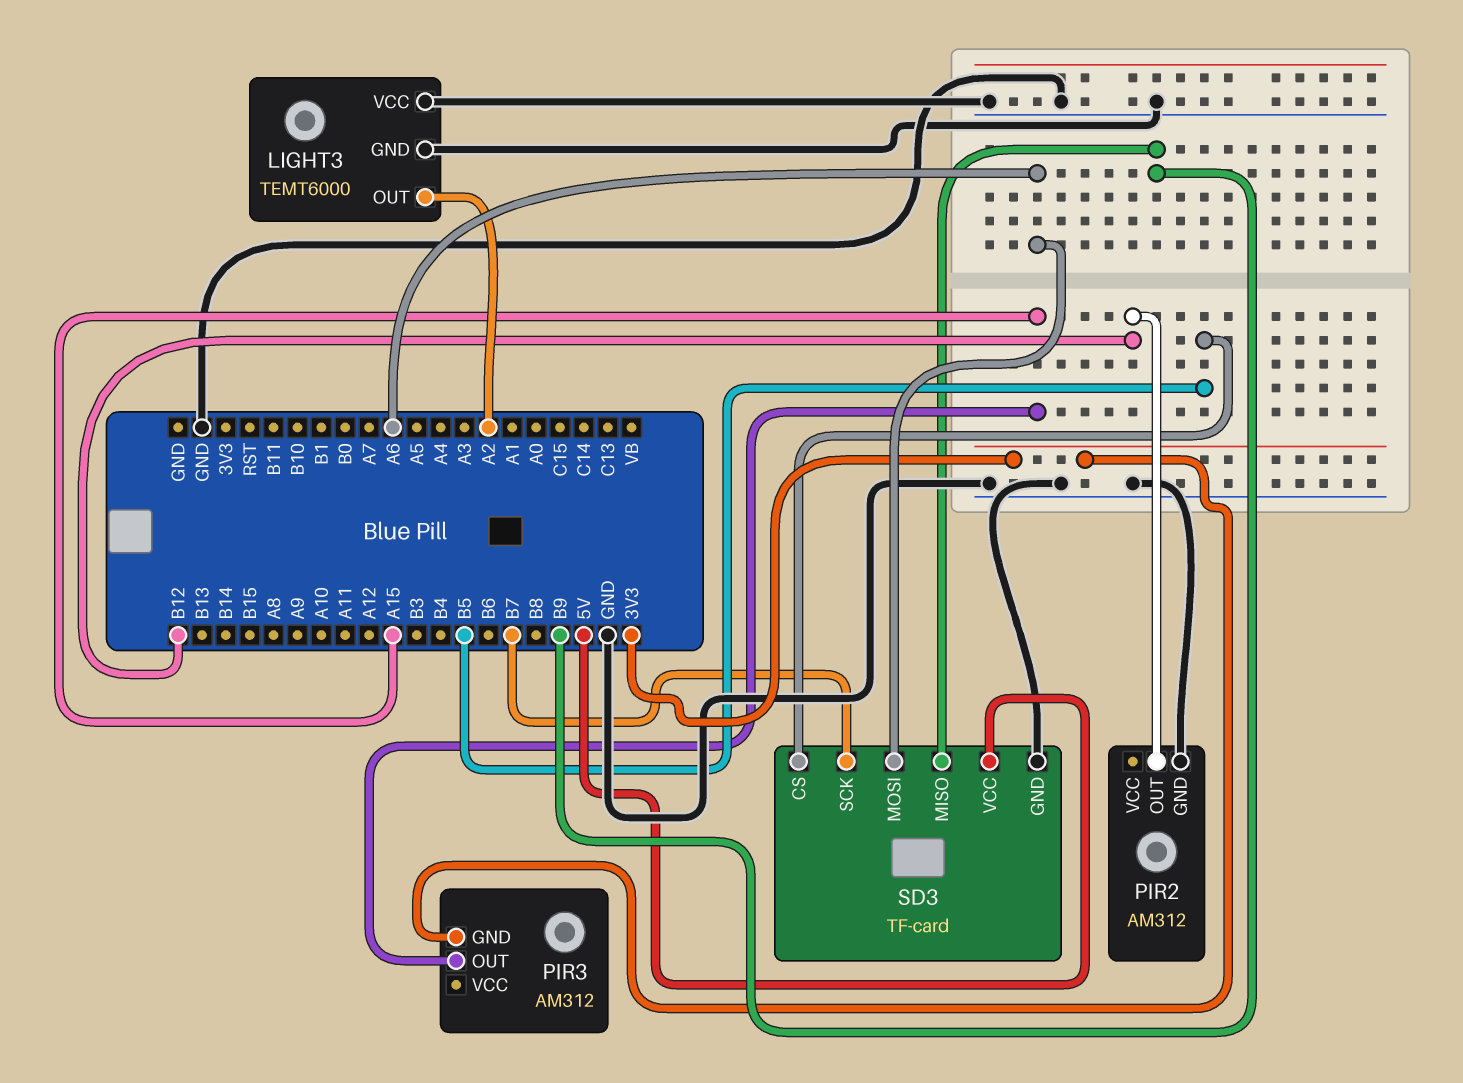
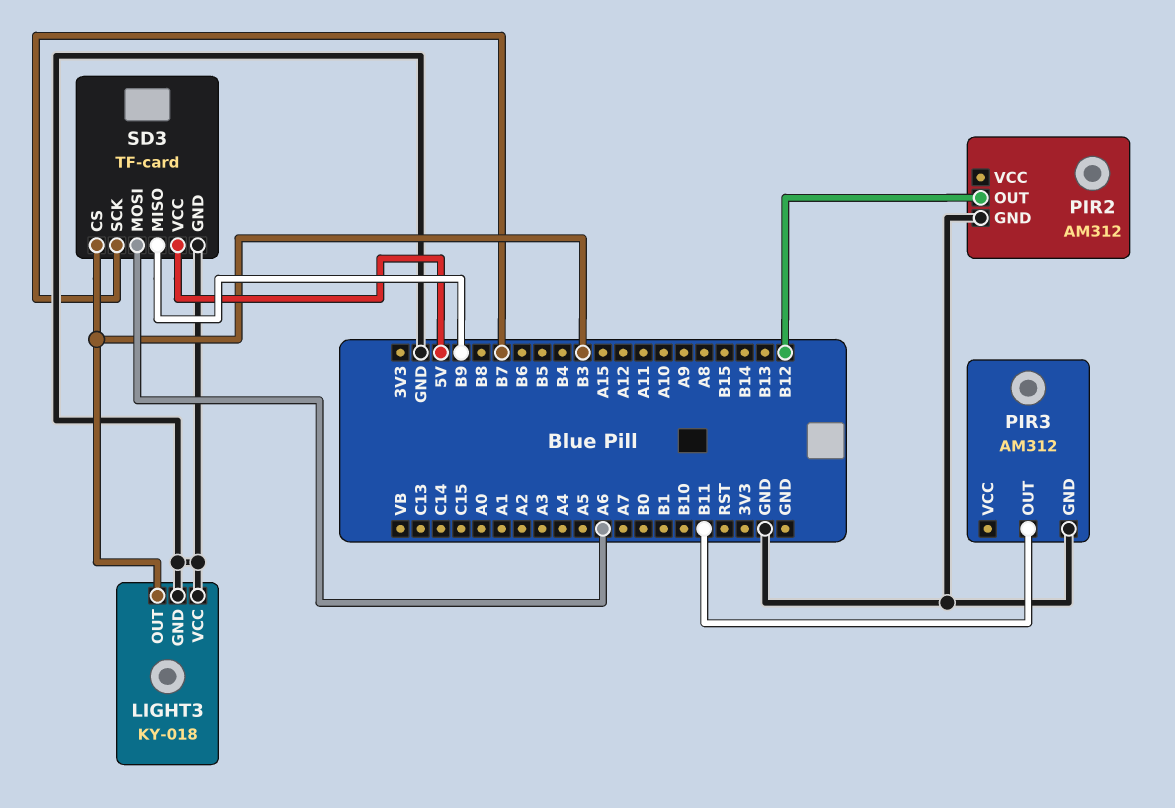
LIGHT3: TEMT6000 -> KY-018
LIGHT3 pin OUT: A2 -> B3
PIR3 pin GND: 3V3 -> GND
PIR3 pin OUT: A15 -> B11
SD3 pin CS: B5 -> B3

